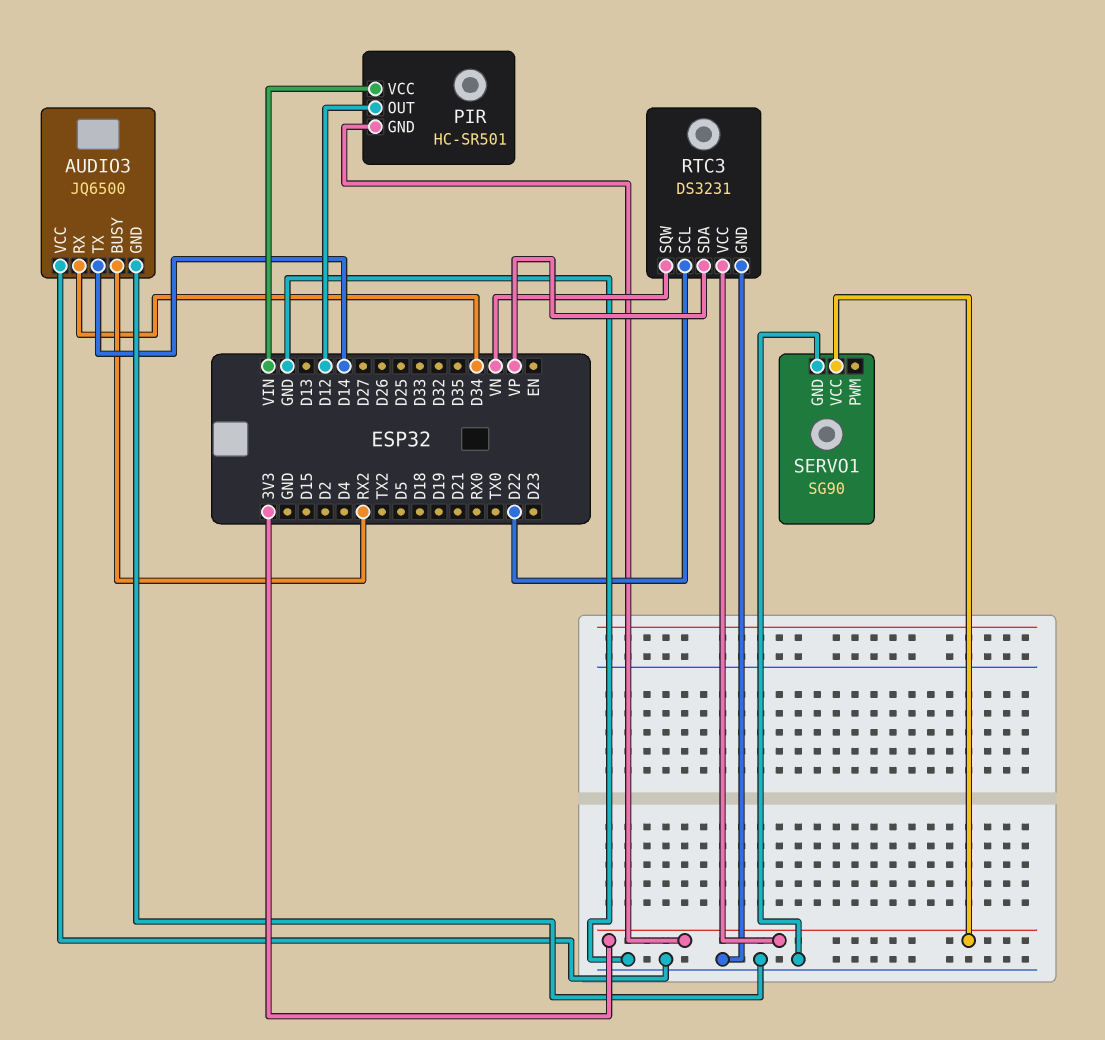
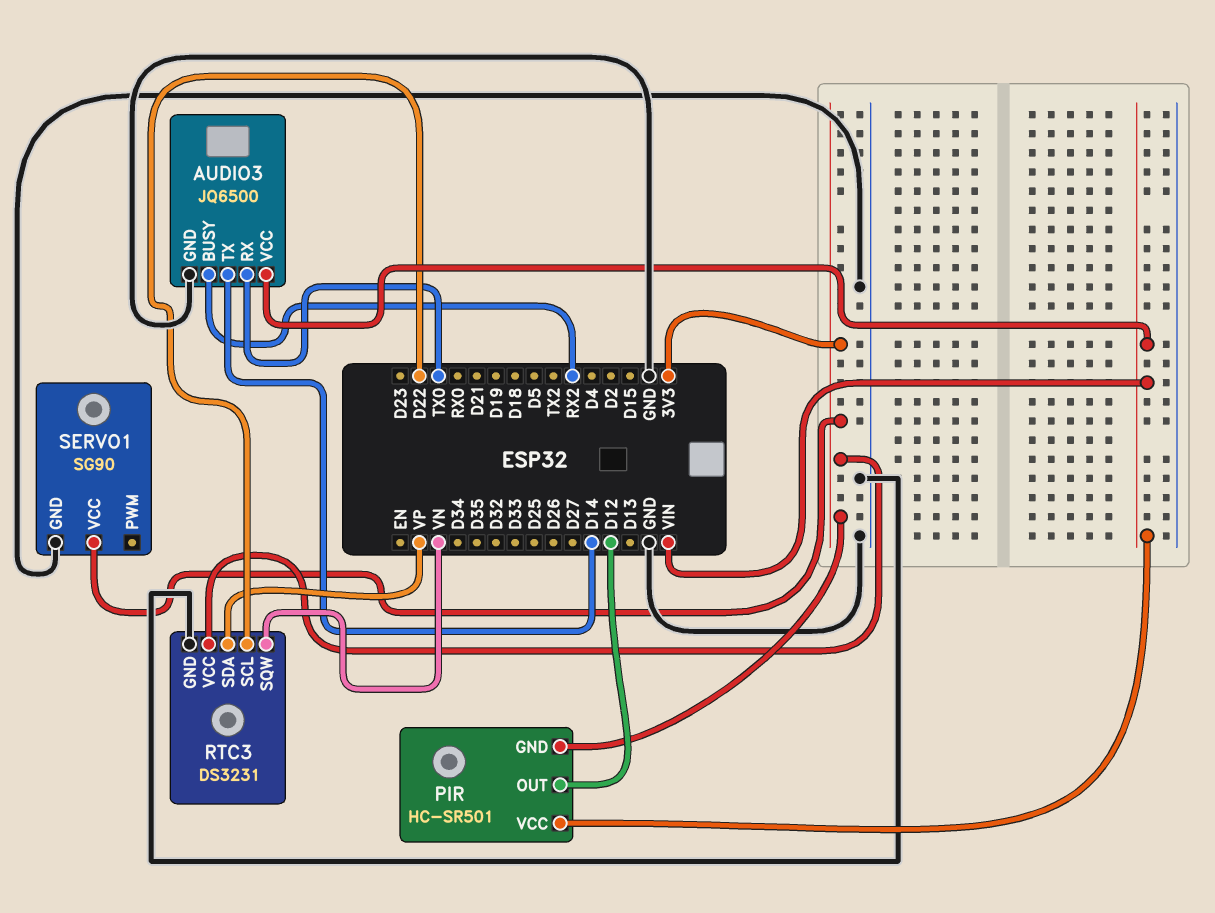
AUDIO3 pin RX: D34 -> TX0
AUDIO3 pin VCC: GND -> VIN

